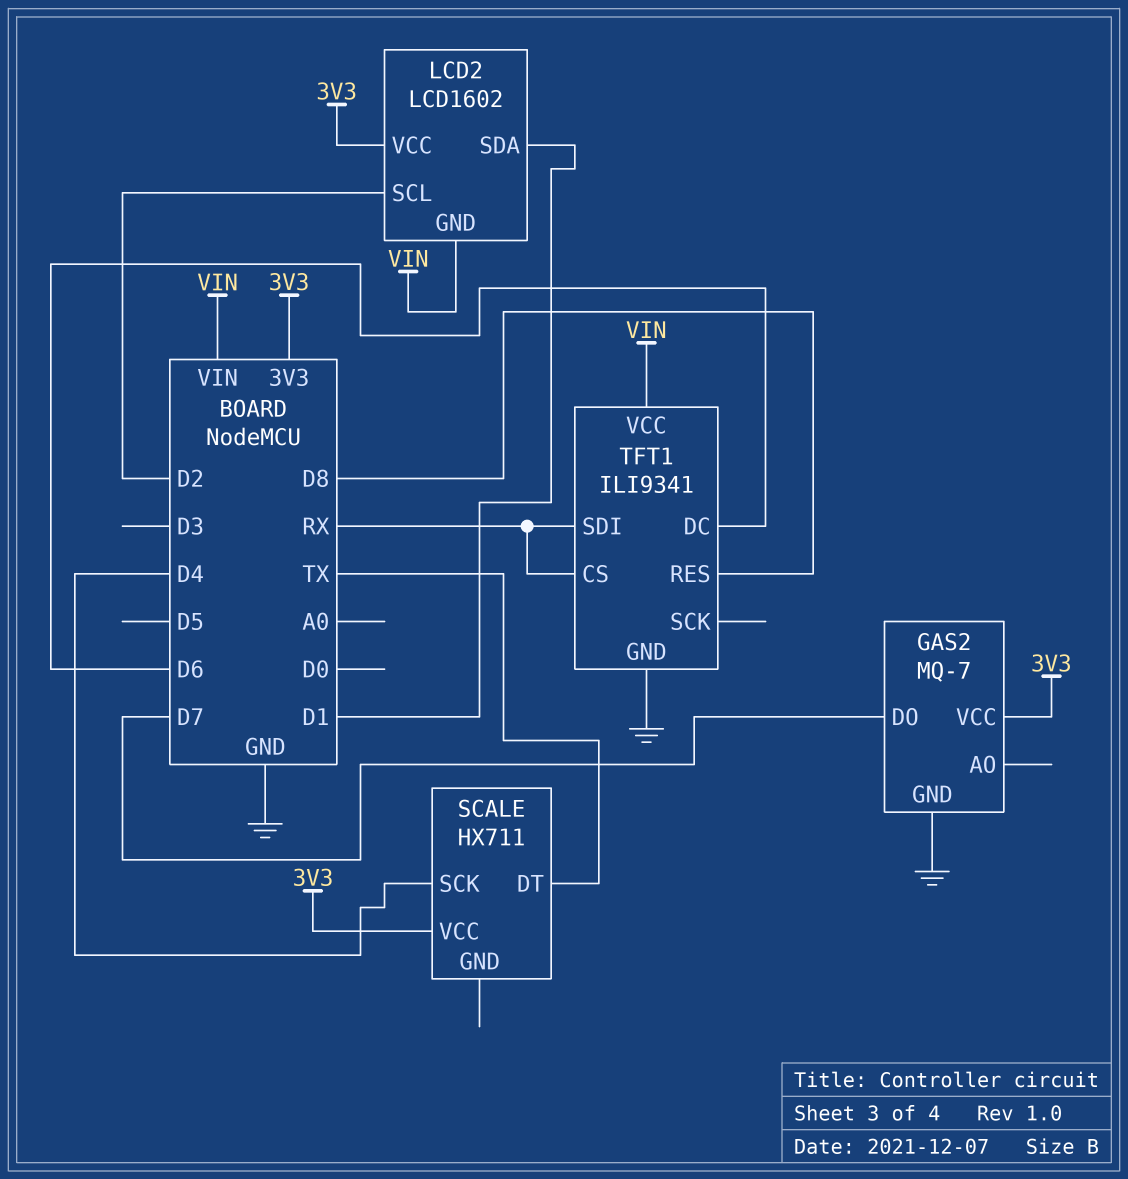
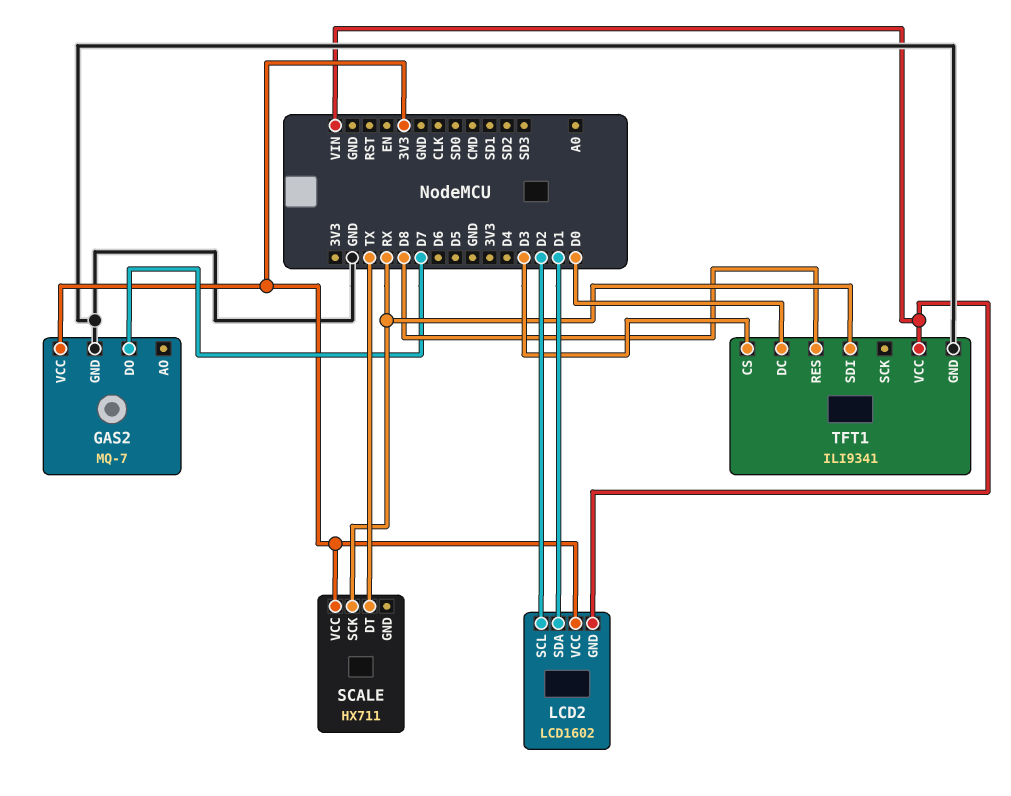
SCALE pin SCK: D4 -> RX
TFT1 pin CS: RX -> D3
TFT1 pin DC: D6 -> D0

